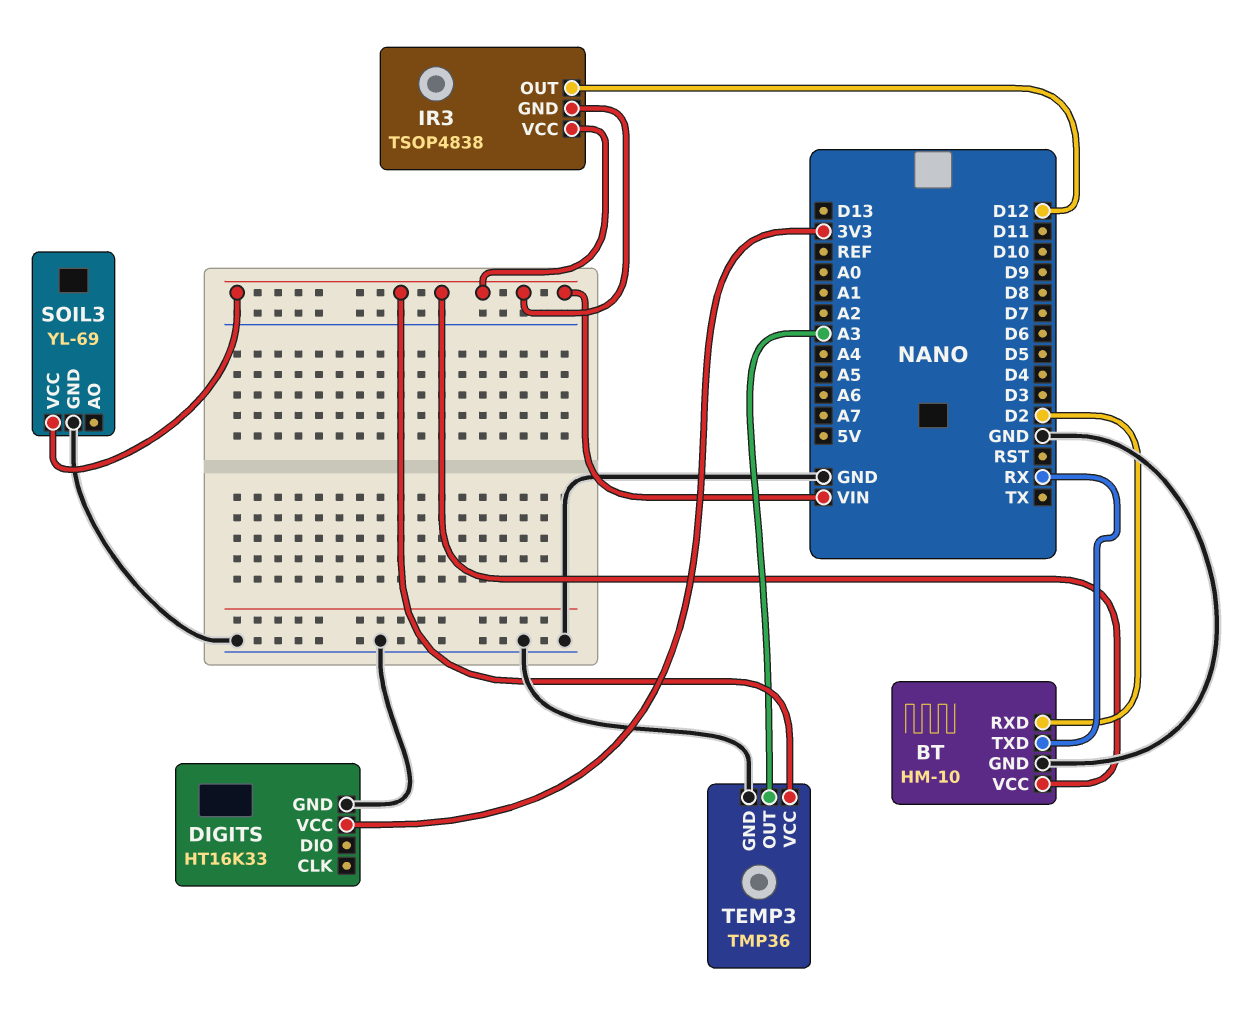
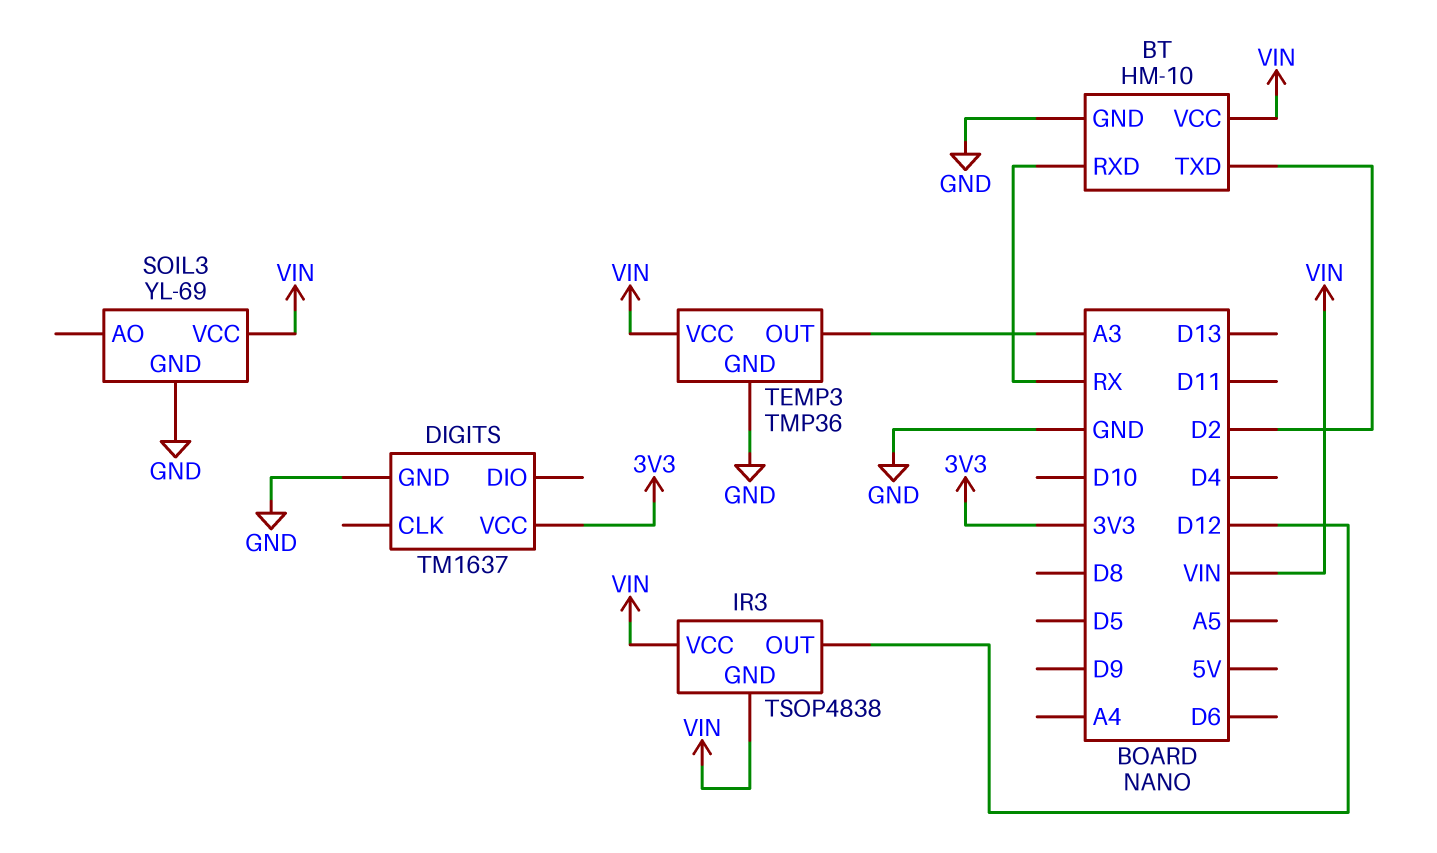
BT pin RXD: D2 -> RX
BT pin TXD: RX -> D2
DIGITS: HT16K33 -> TM1637

